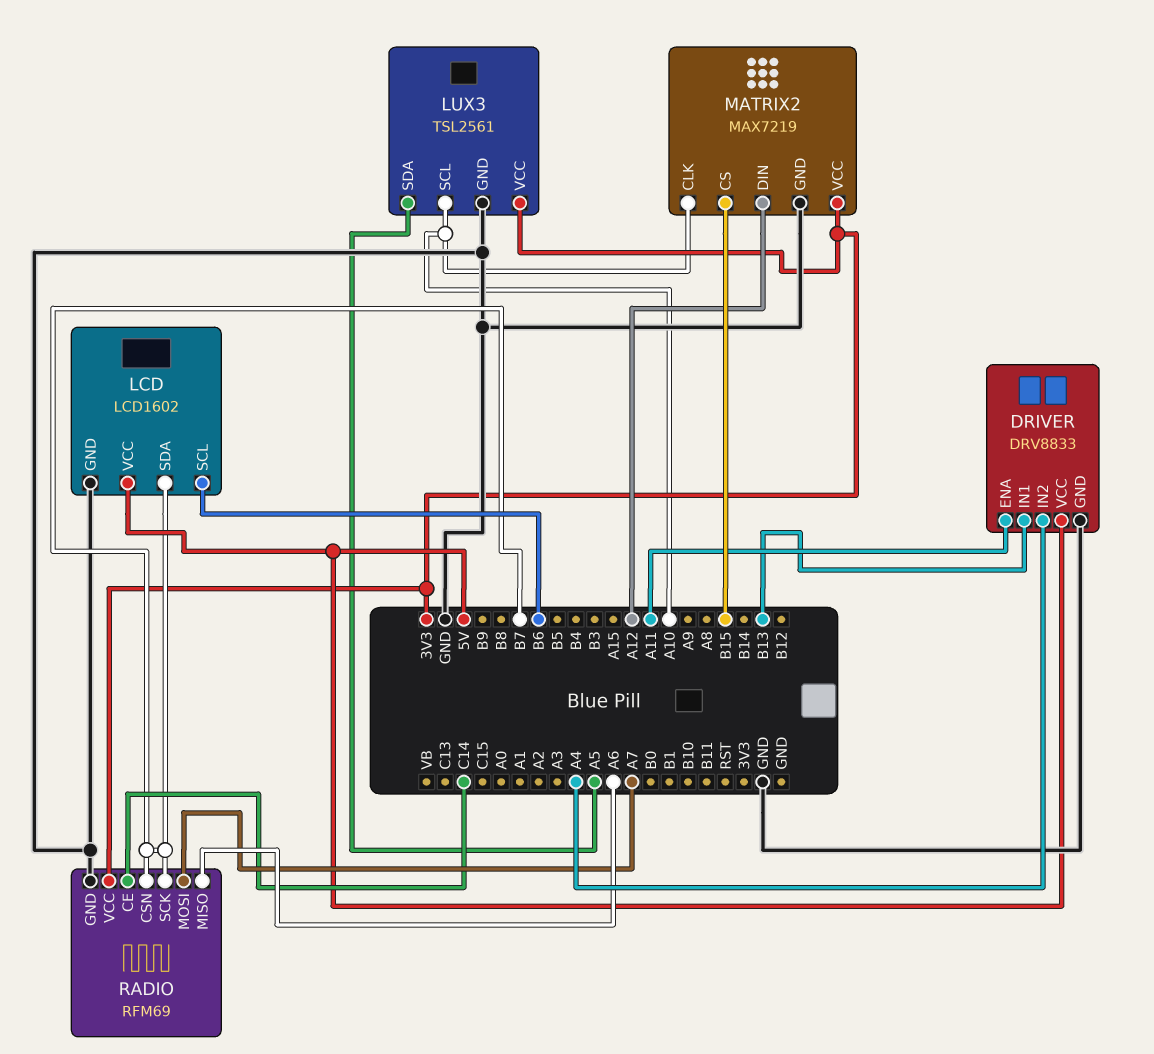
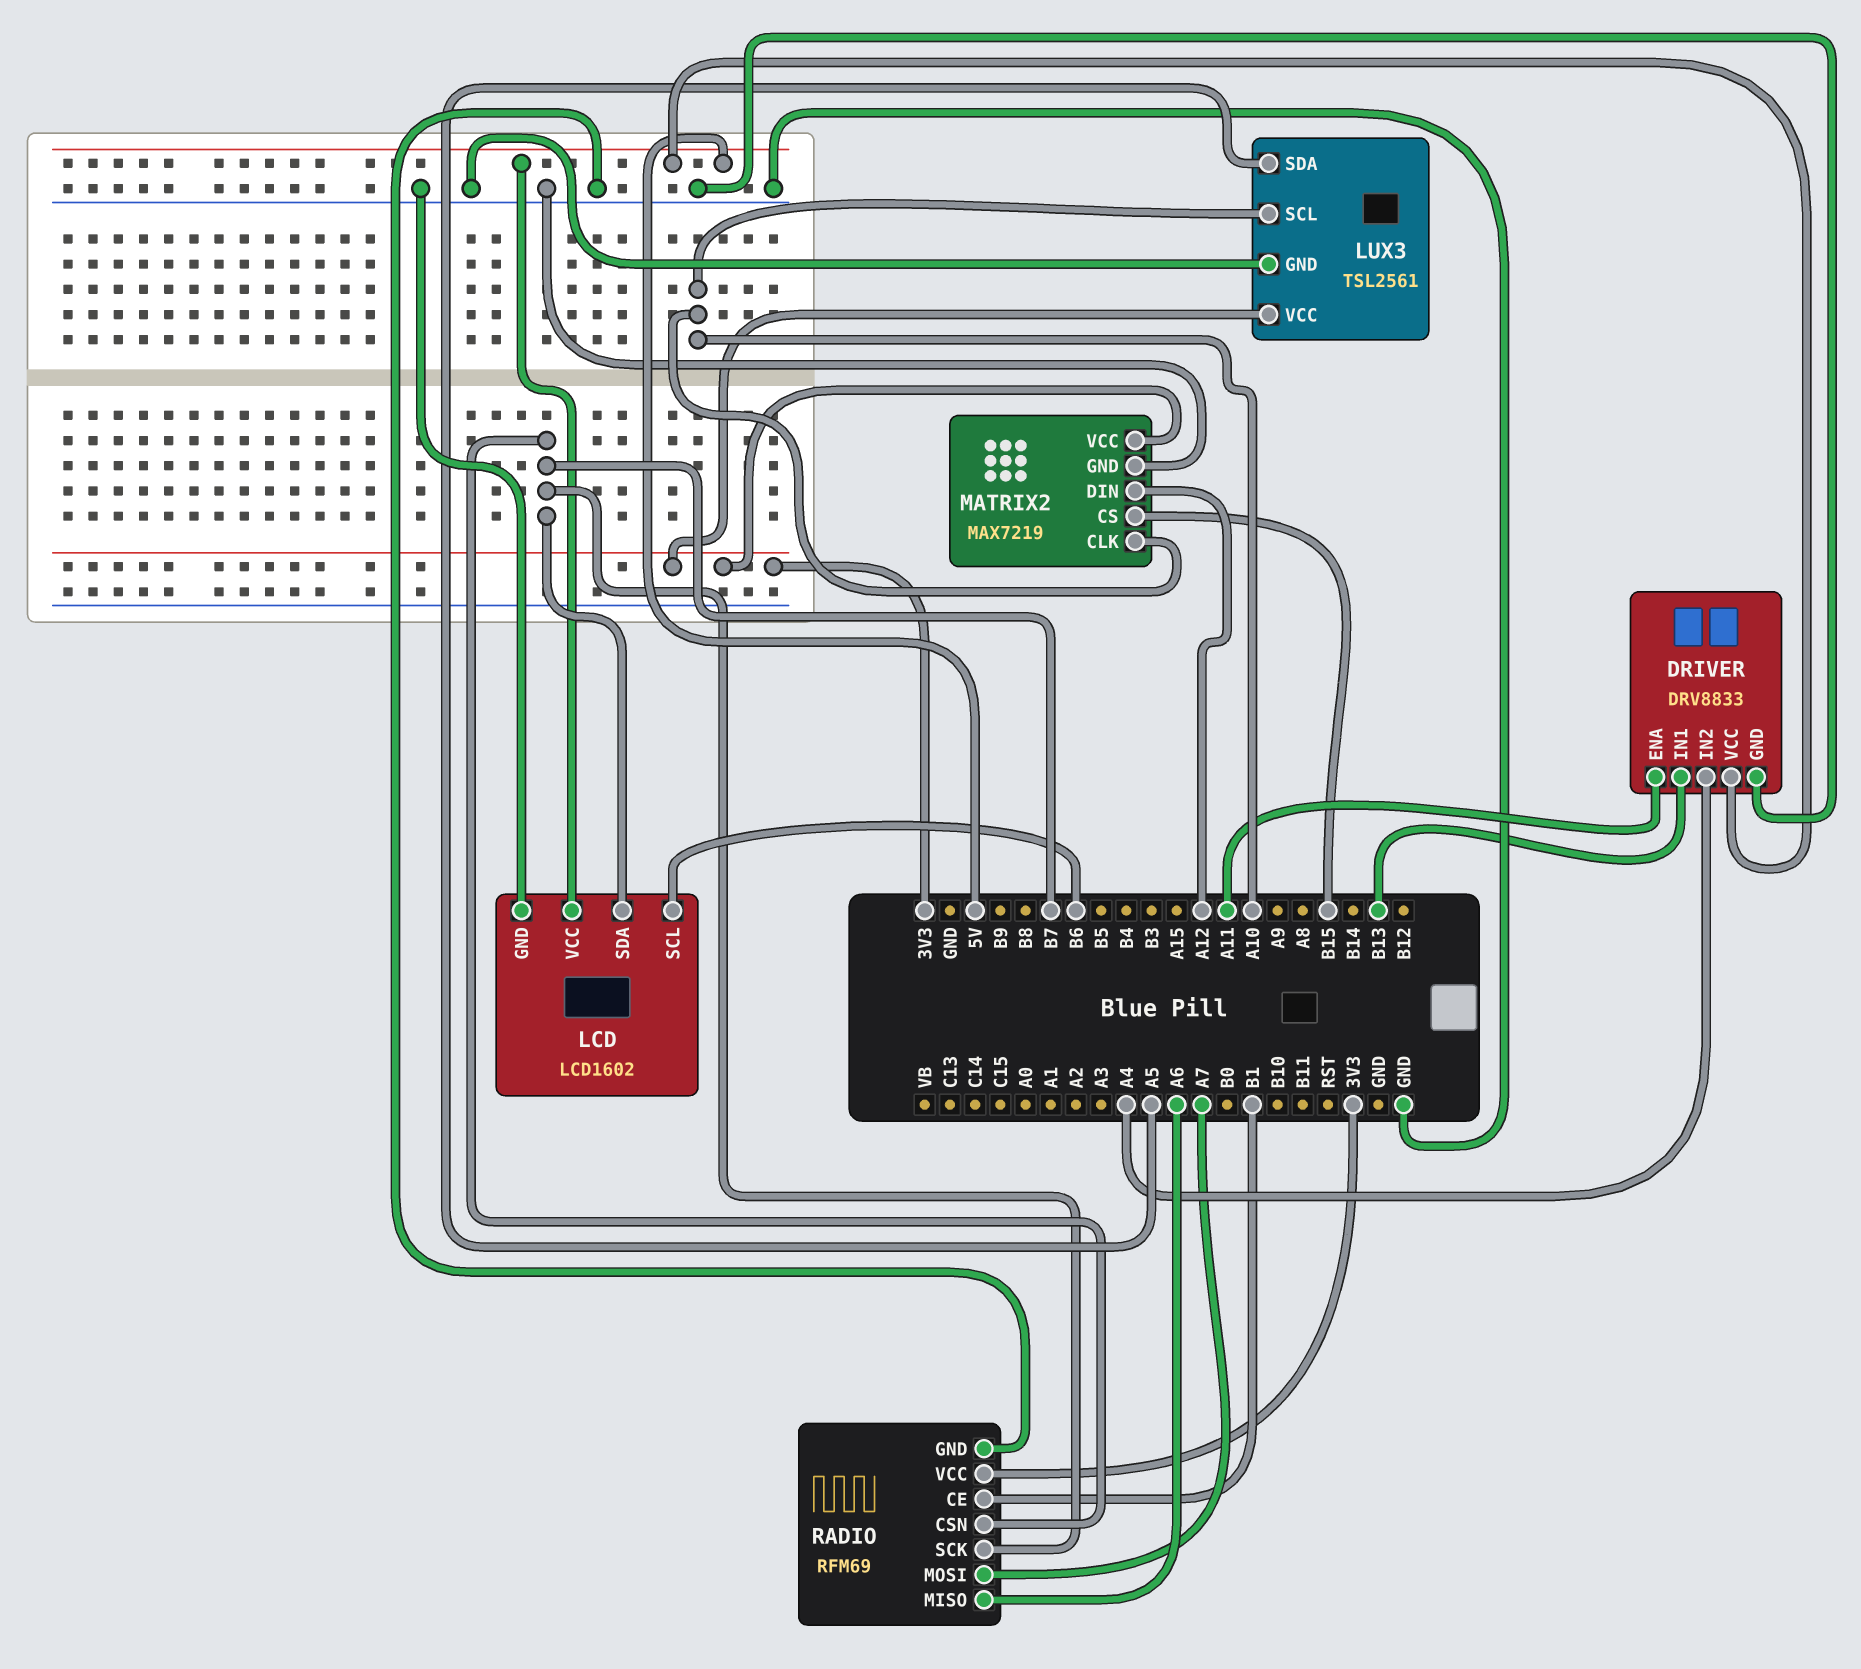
RADIO pin CE: C14 -> B1

